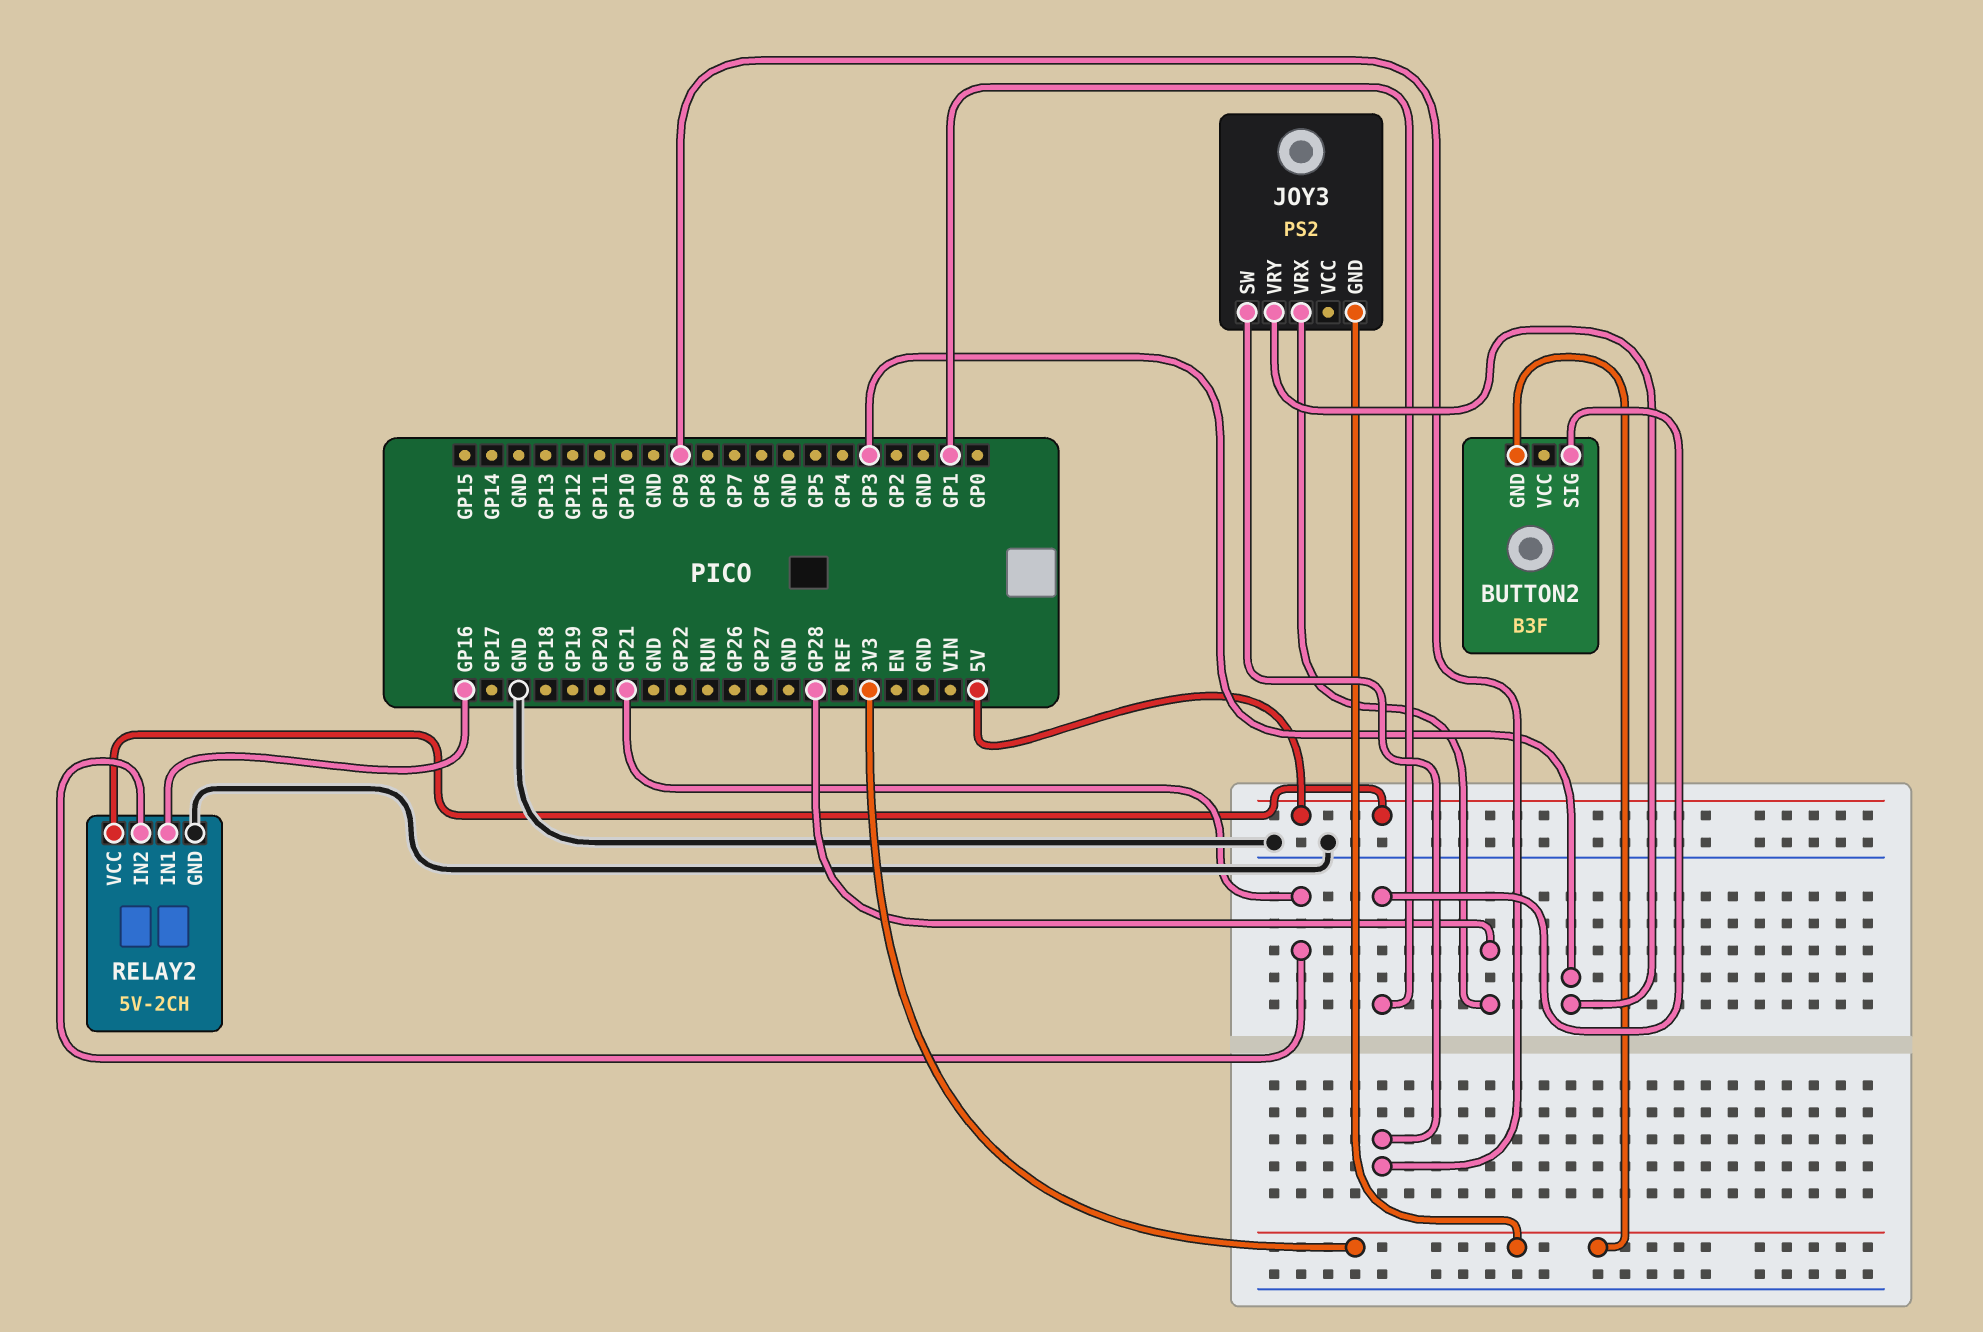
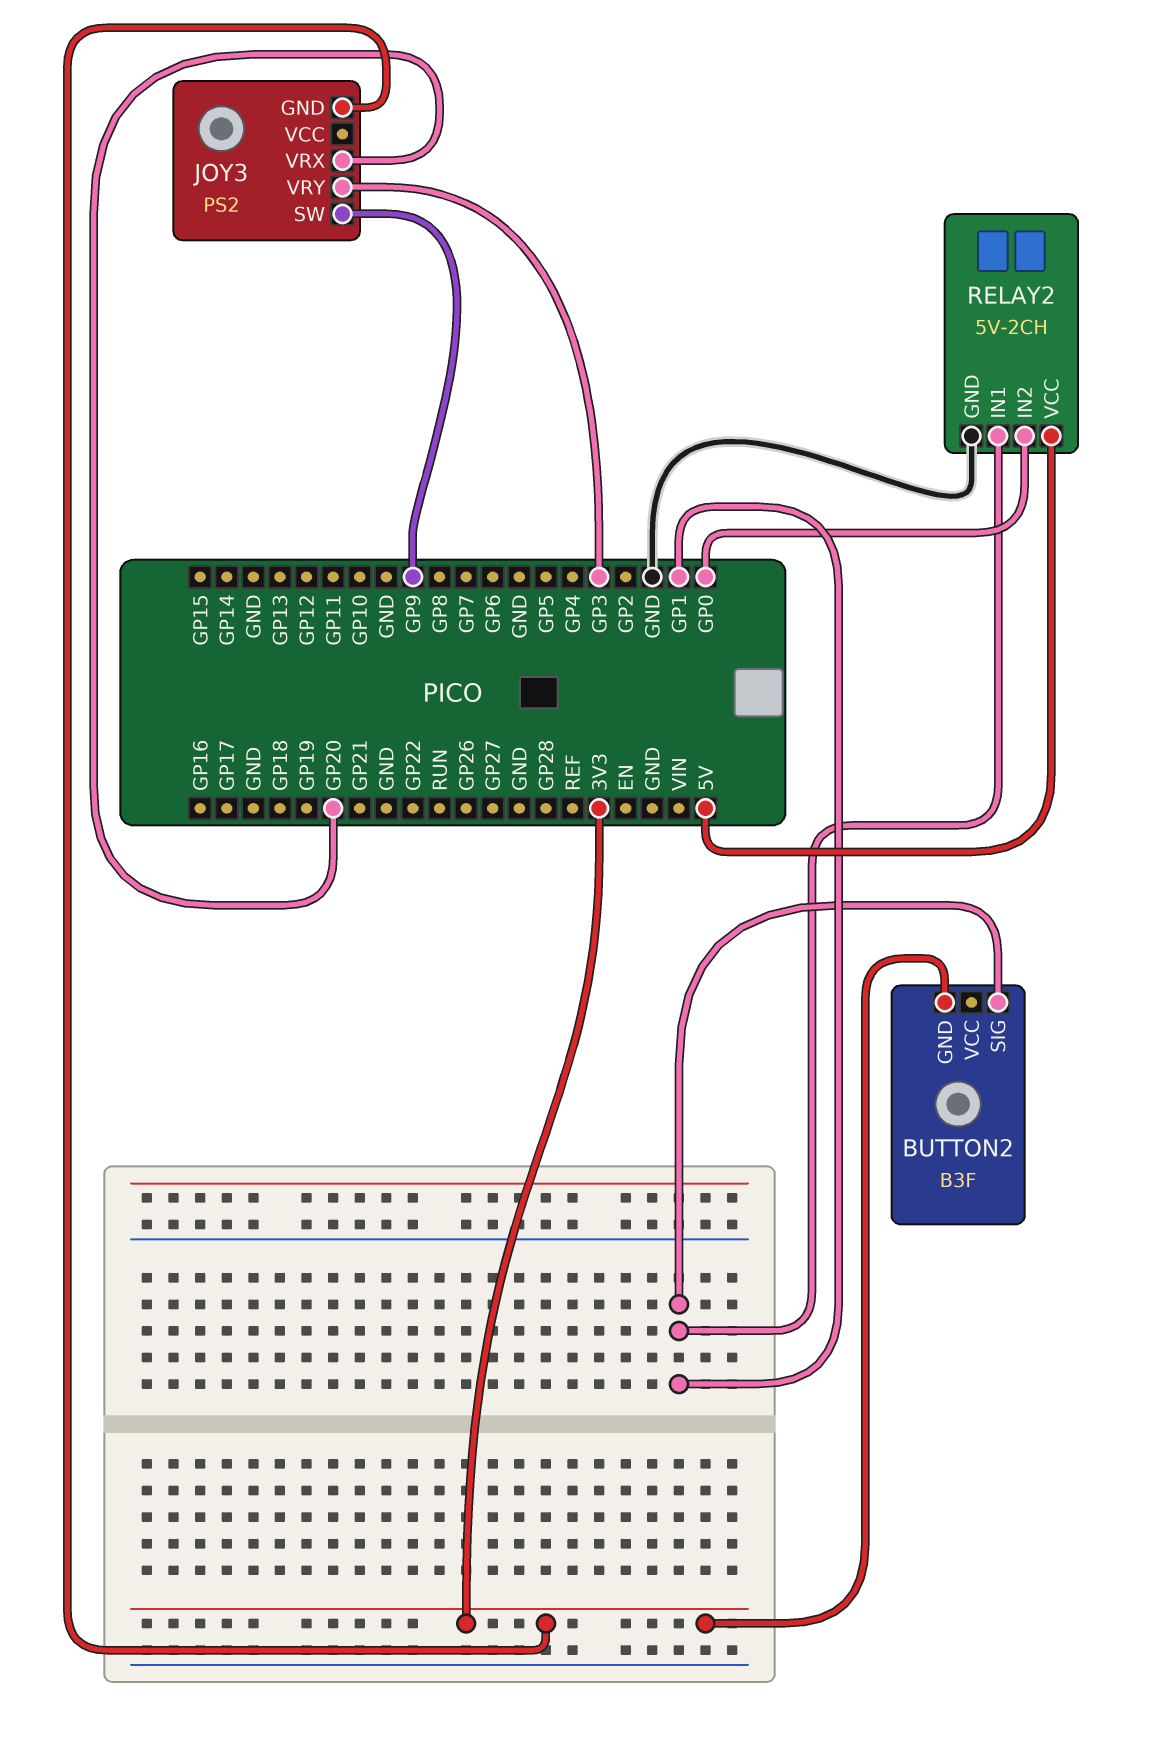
JOY3 pin VRX: GP28 -> GP20
RELAY2 pin IN1: GP16 -> GP1
RELAY2 pin IN2: GP21 -> GP0

